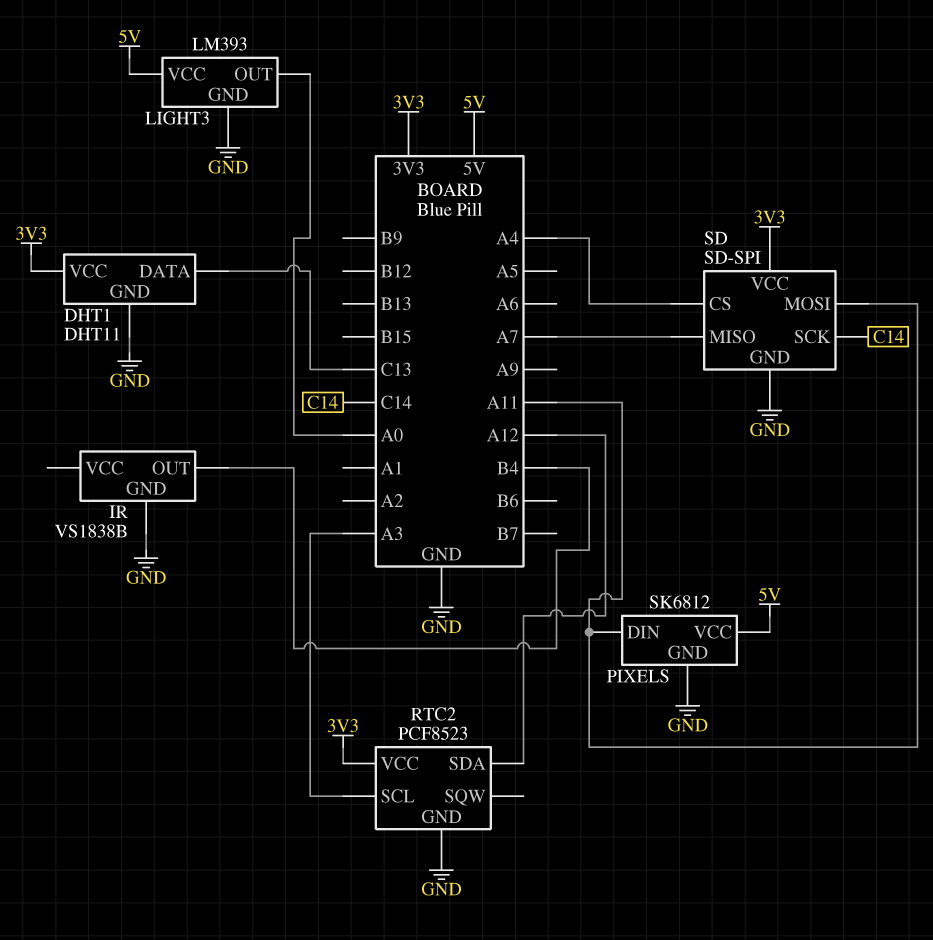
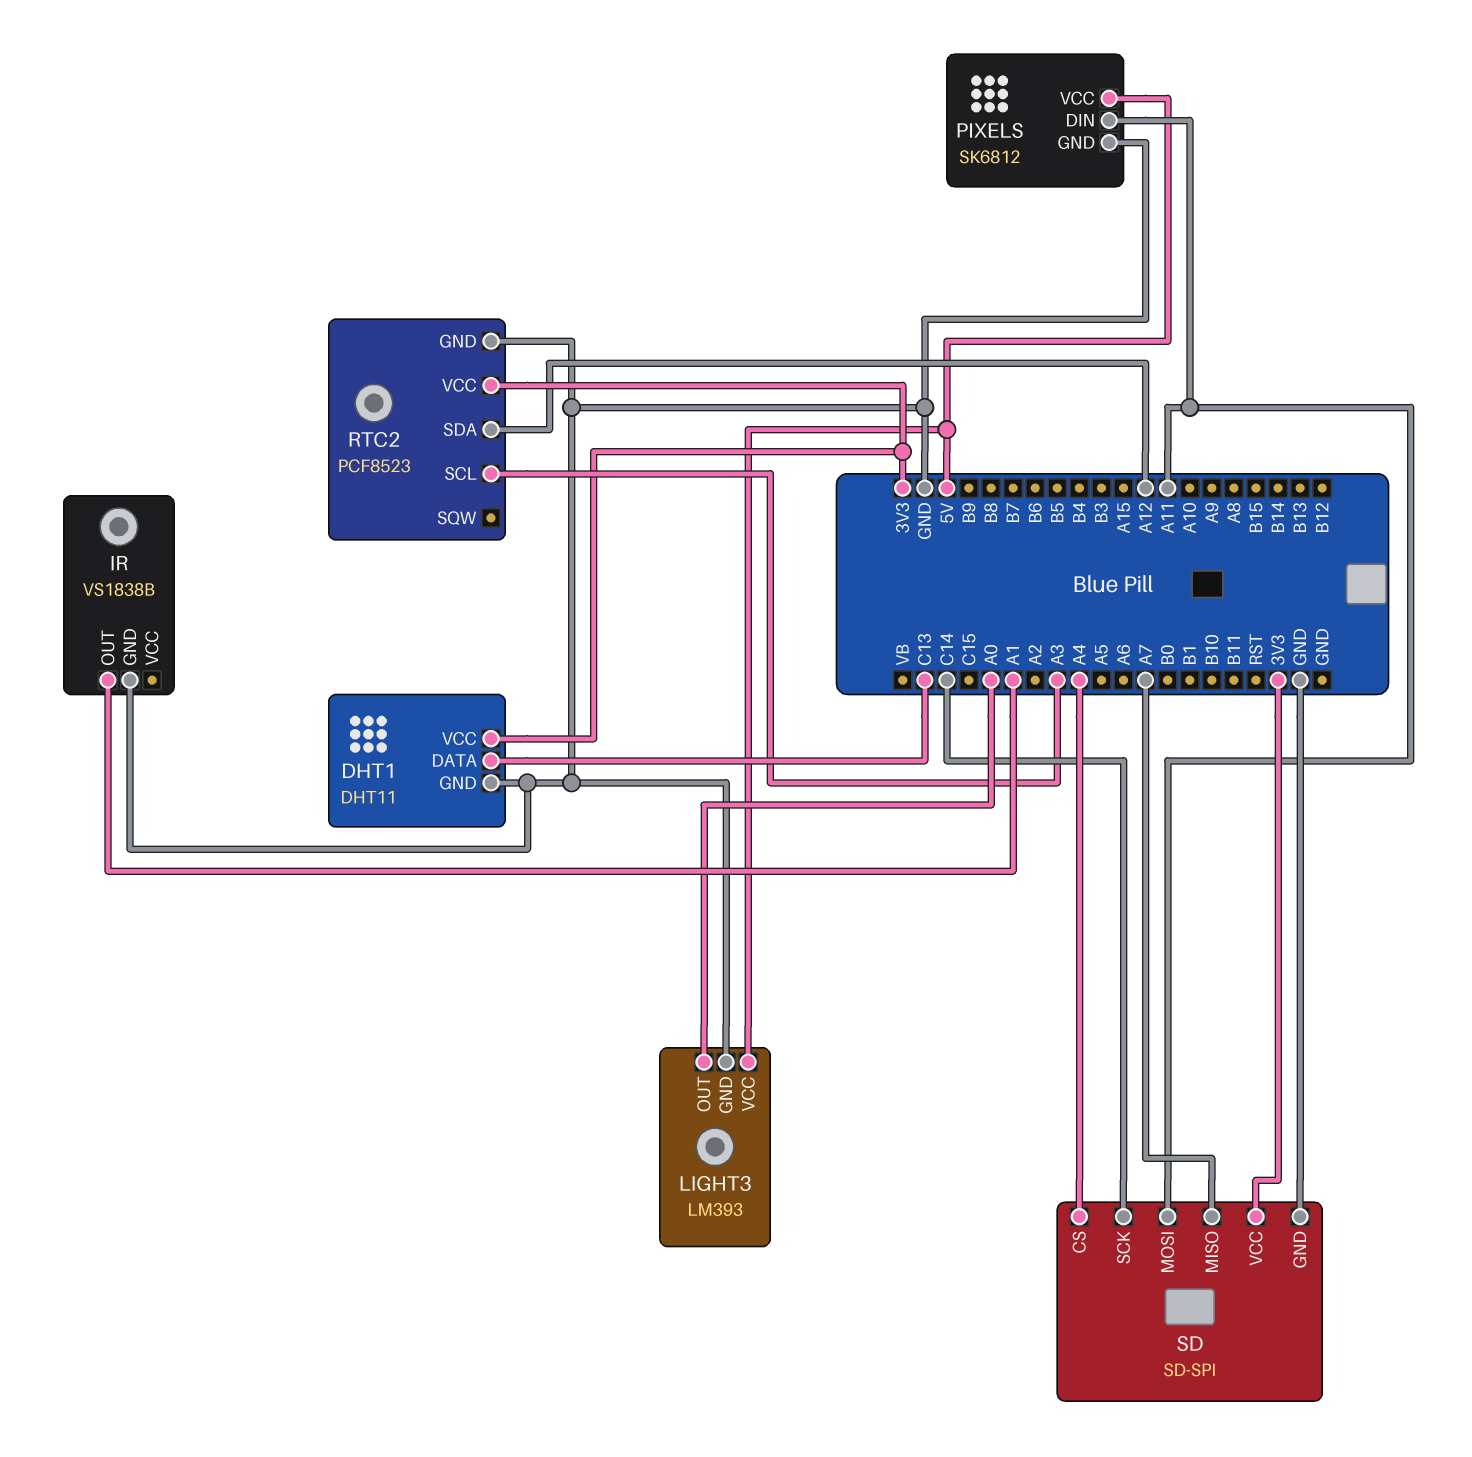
IR pin OUT: B4 -> A1

